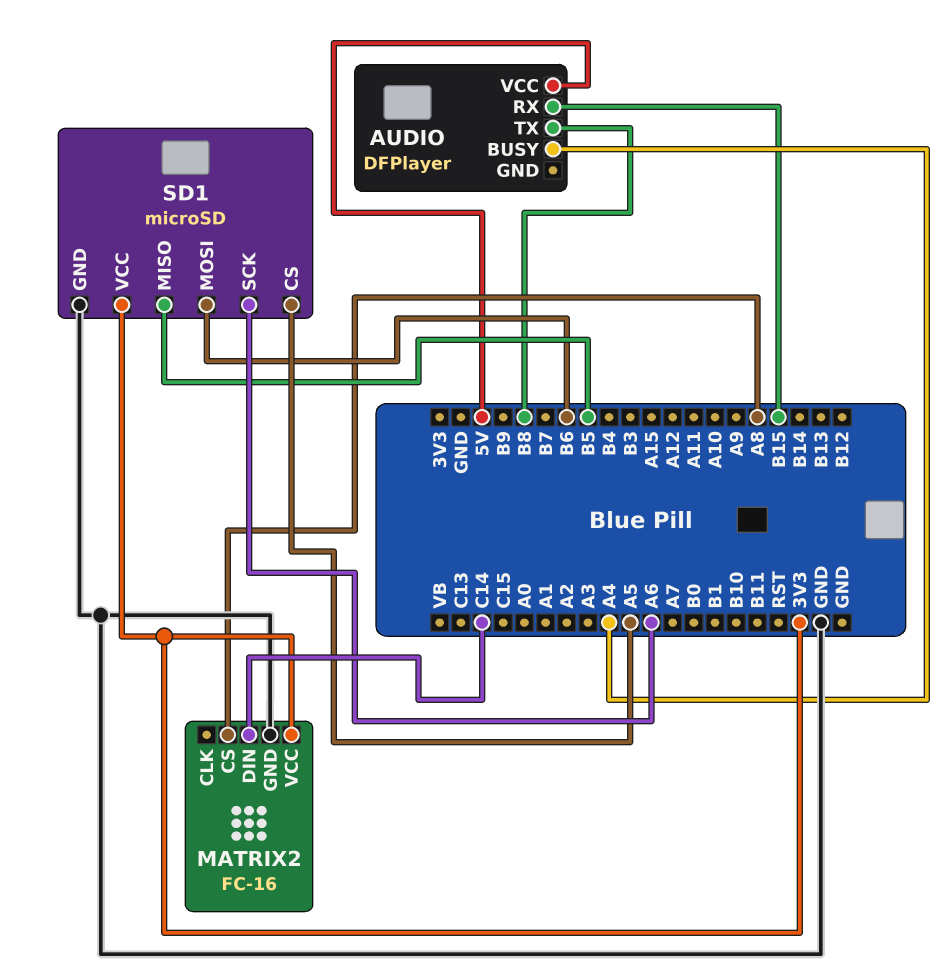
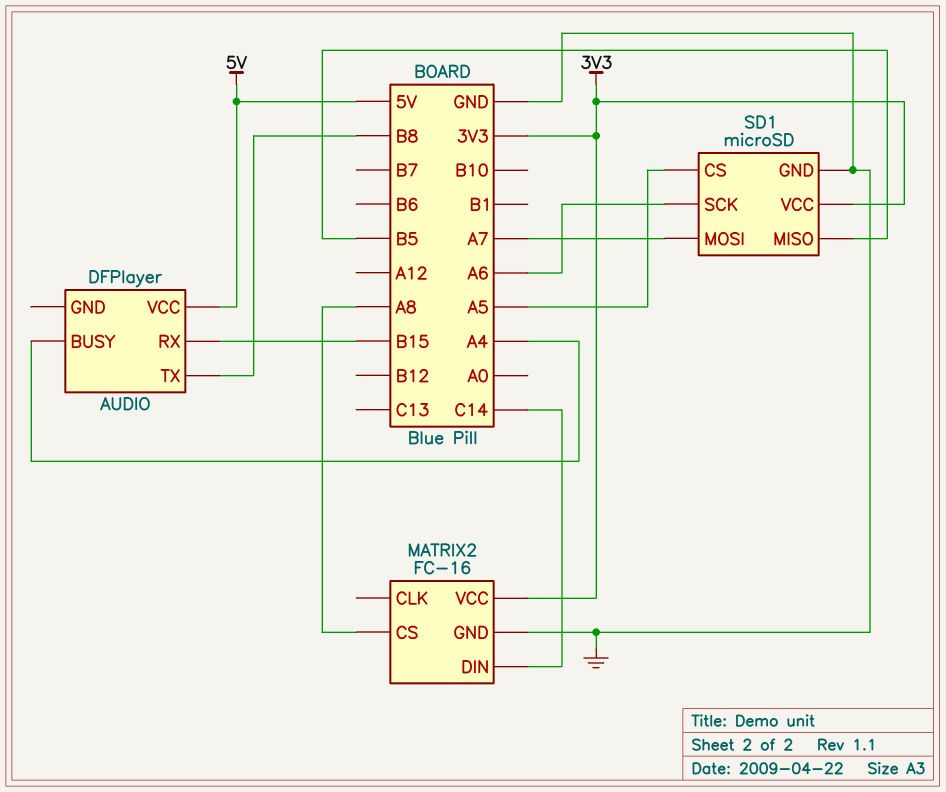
SD1 pin MOSI: B6 -> A7

